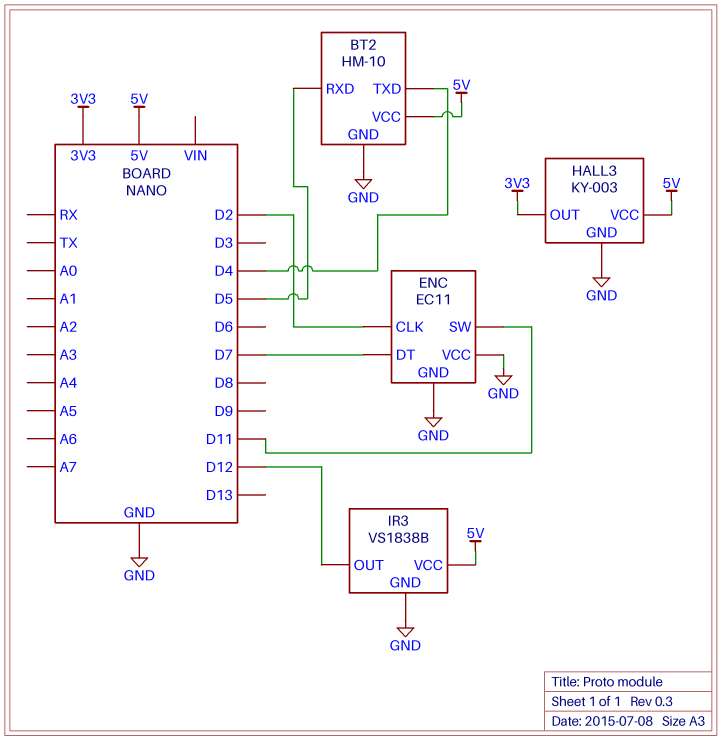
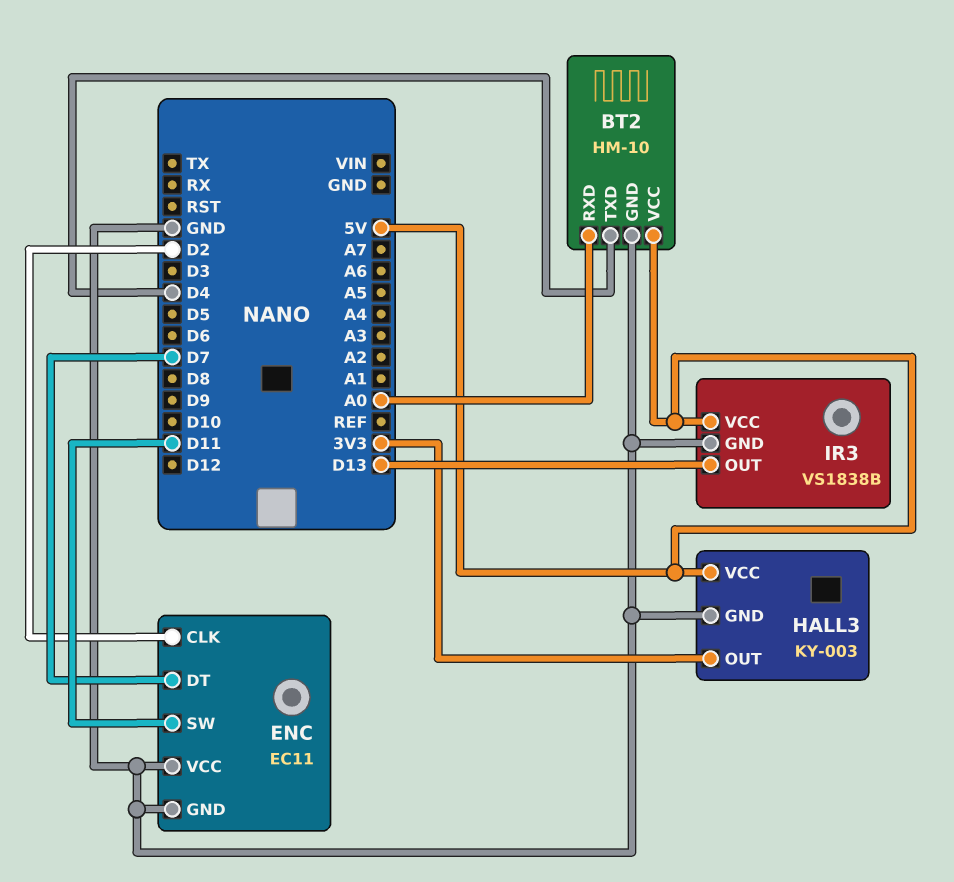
BT2 pin RXD: D5 -> A0
IR3 pin OUT: D12 -> D13

